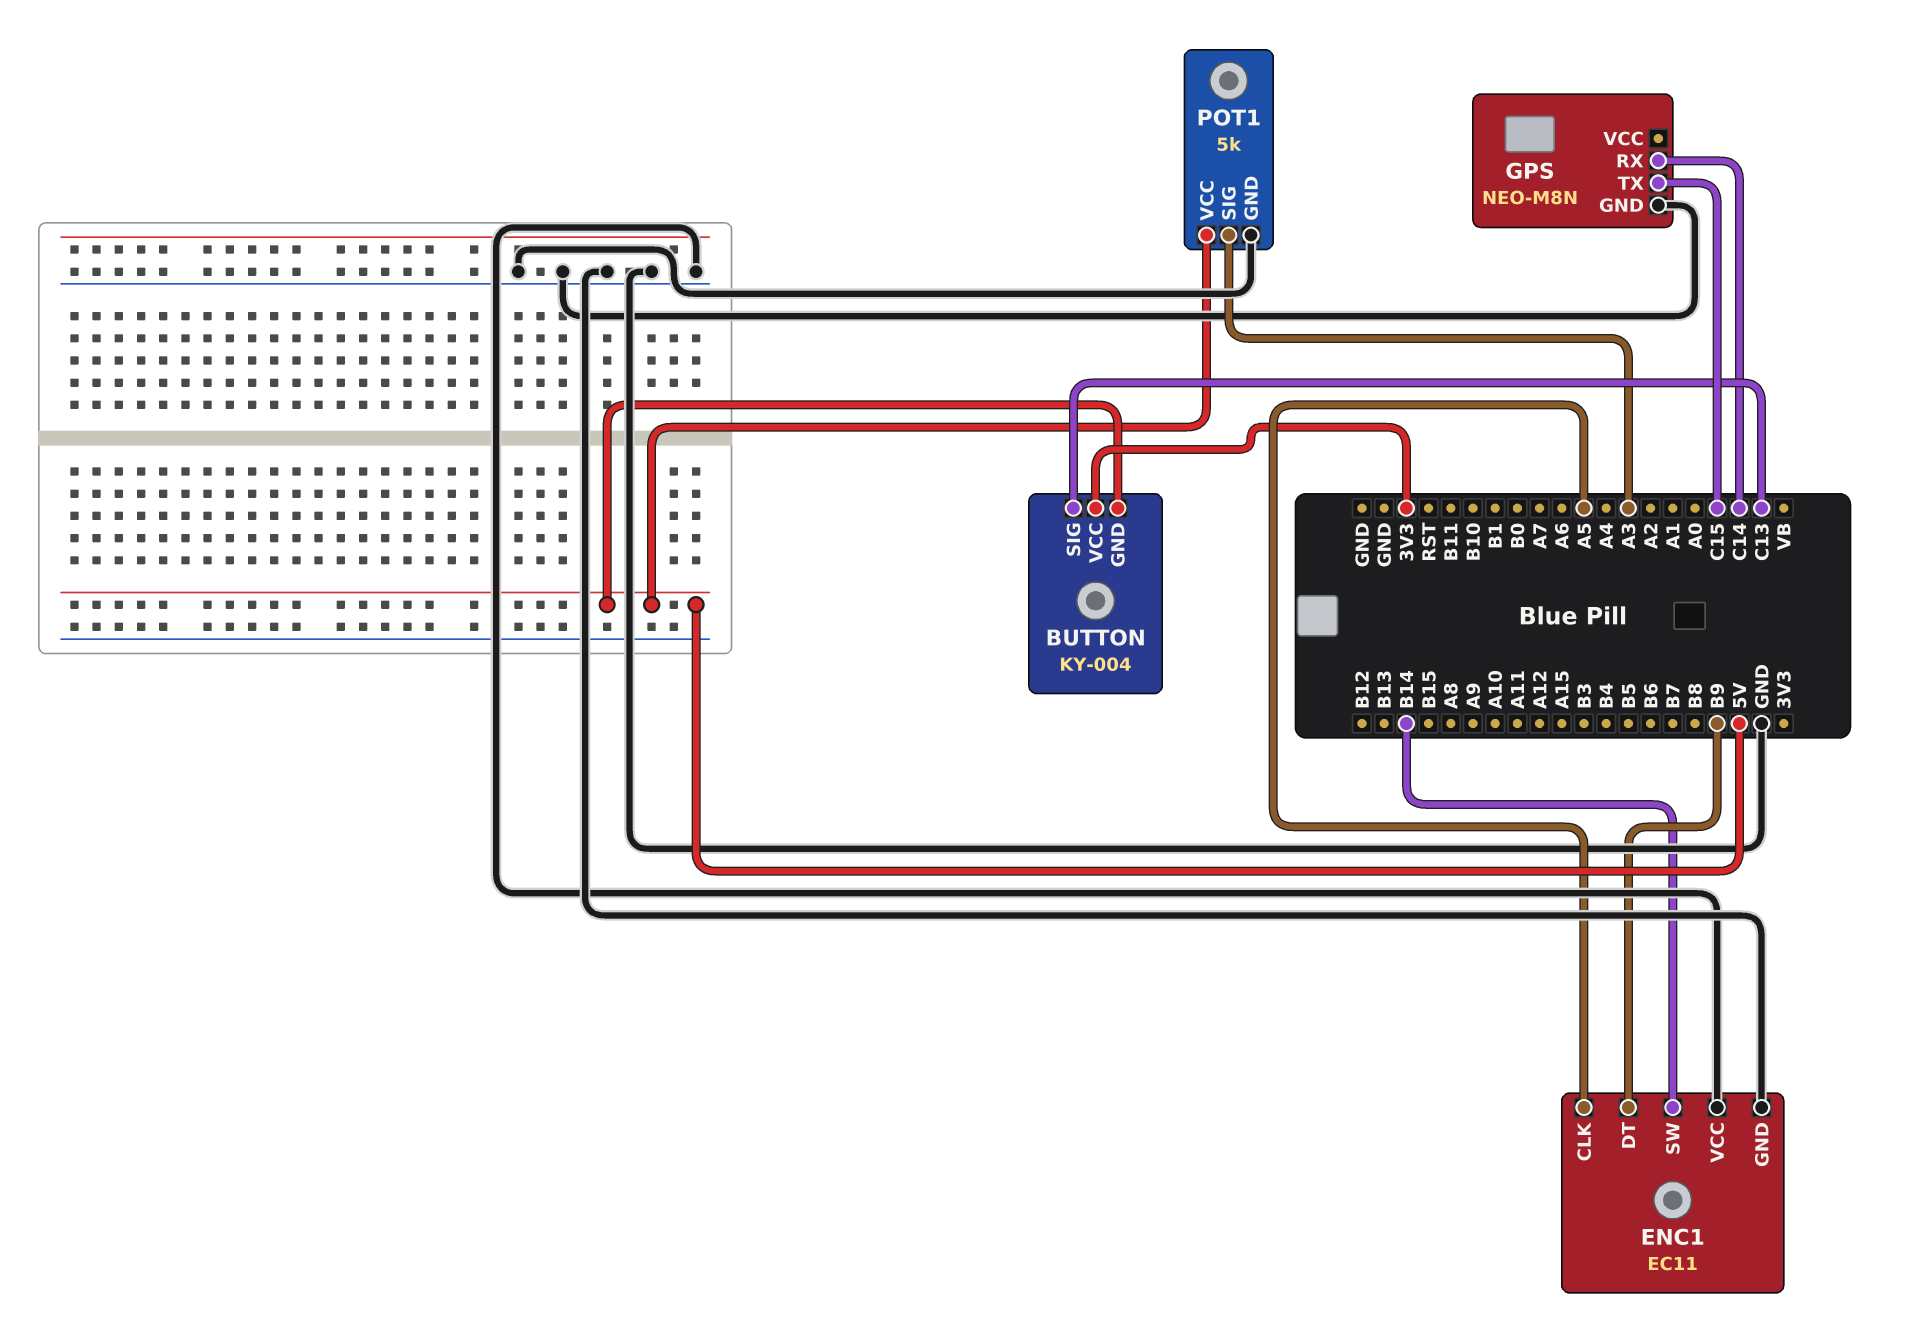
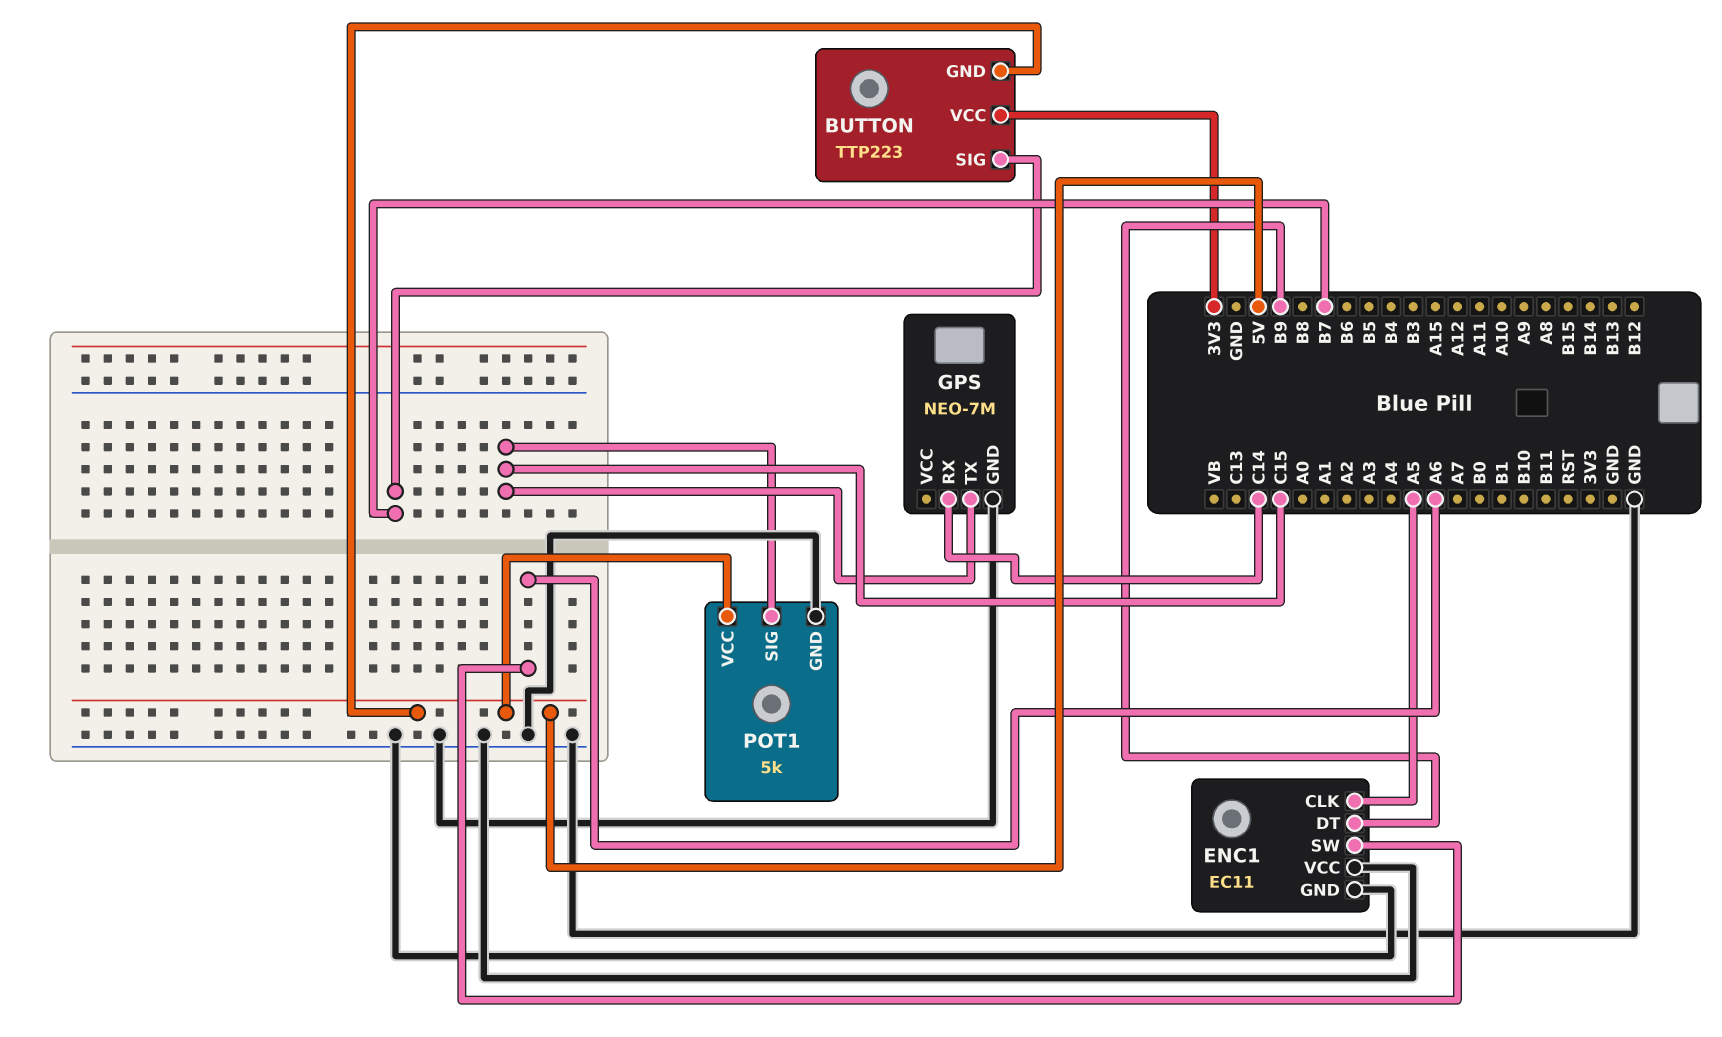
BUTTON: KY-004 -> TTP223
BUTTON pin SIG: C13 -> B7
ENC1 pin SW: B14 -> A6
GPS: NEO-M8N -> NEO-7M
POT1 pin SIG: A3 -> C15

